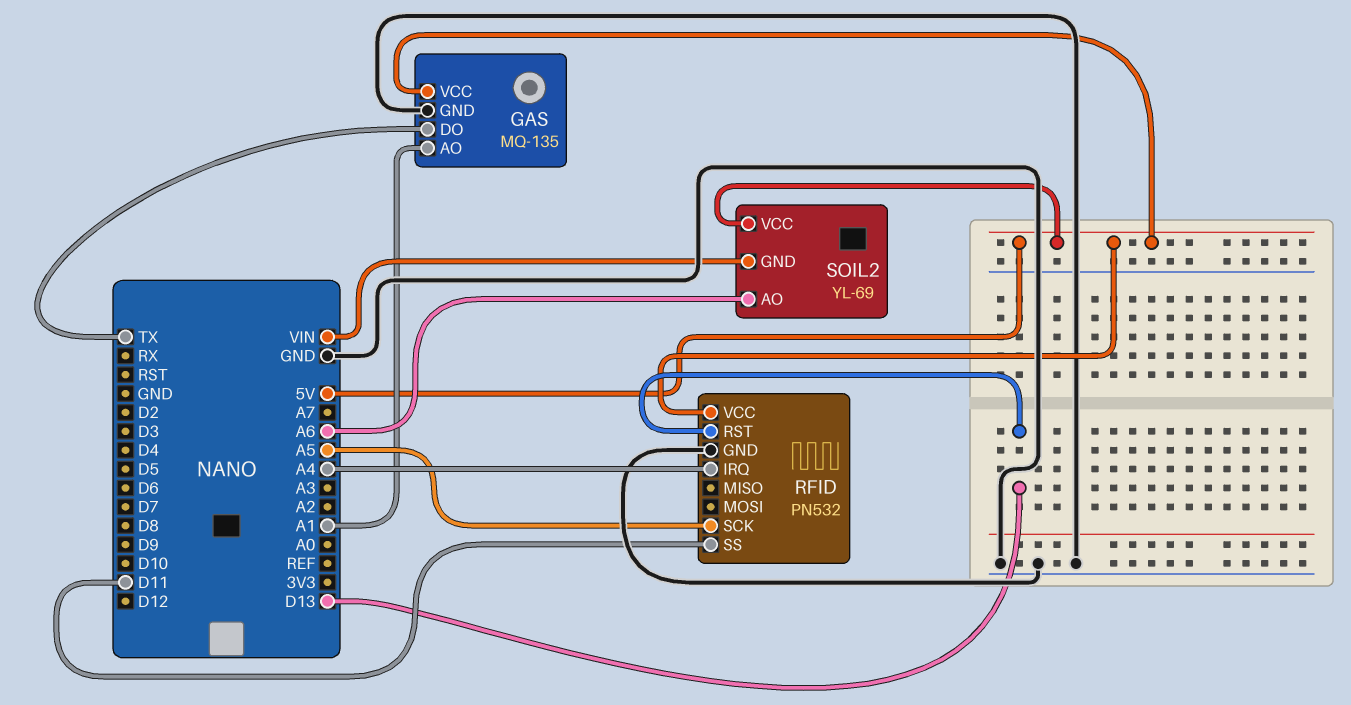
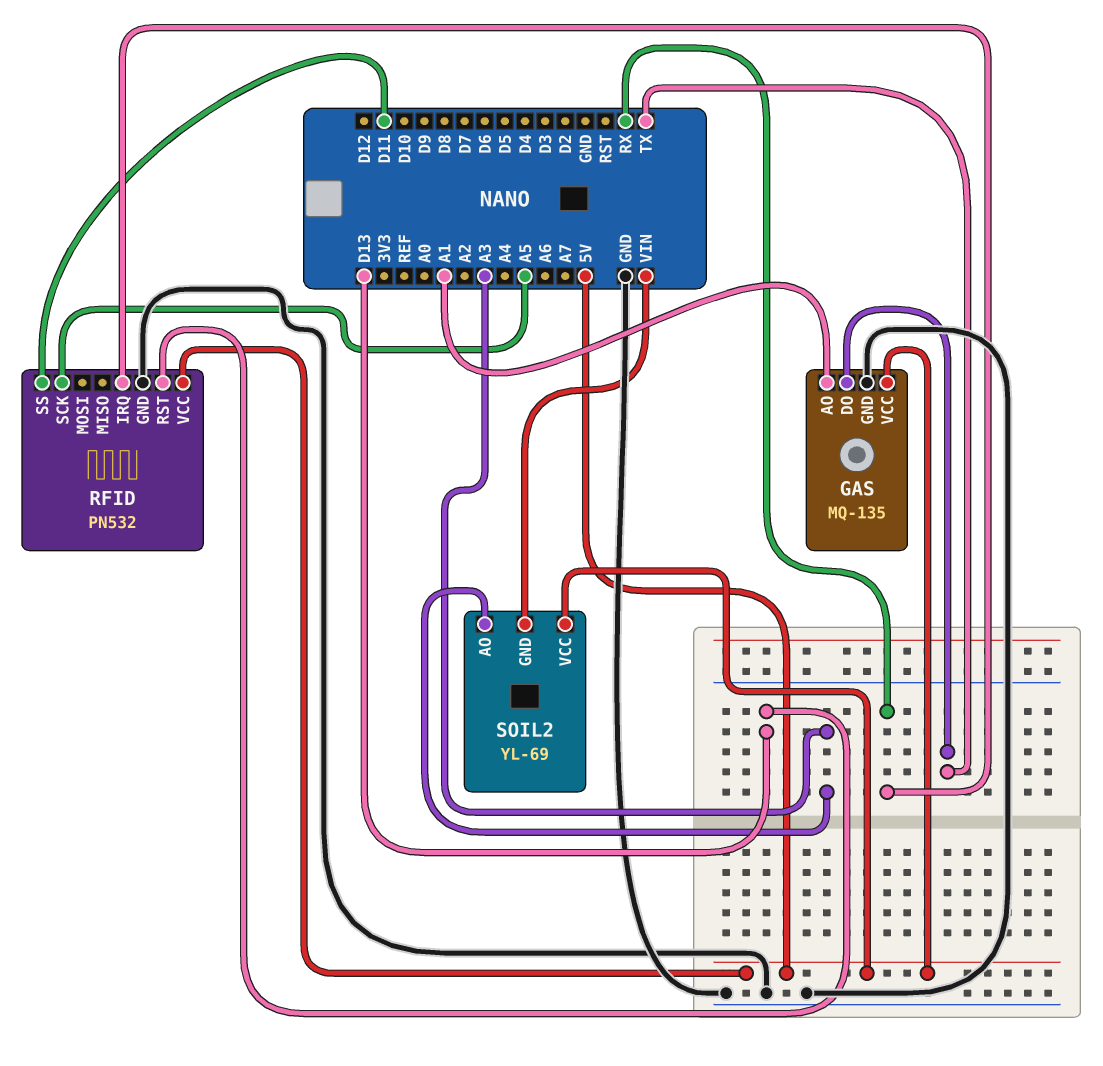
RFID pin IRQ: A4 -> RX
SOIL2 pin AO: A6 -> A3

